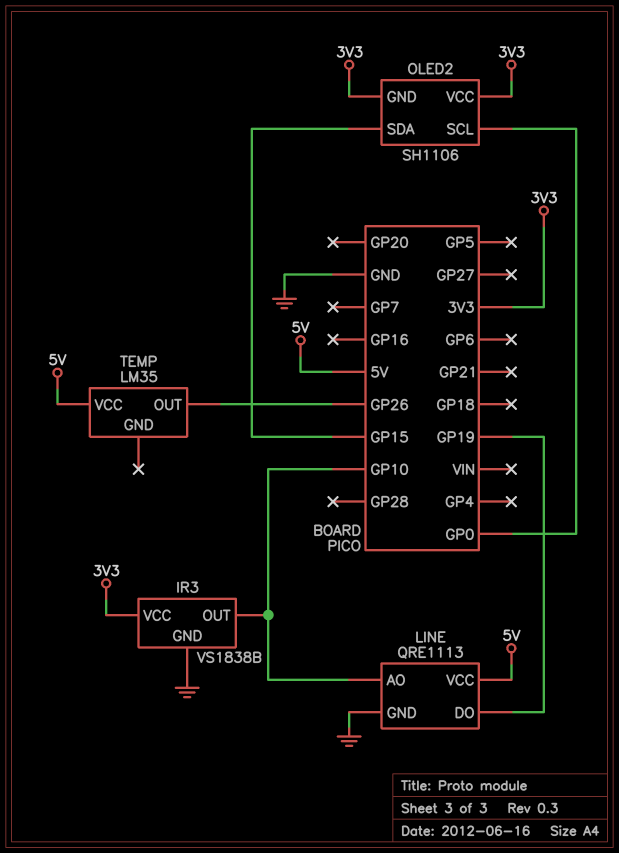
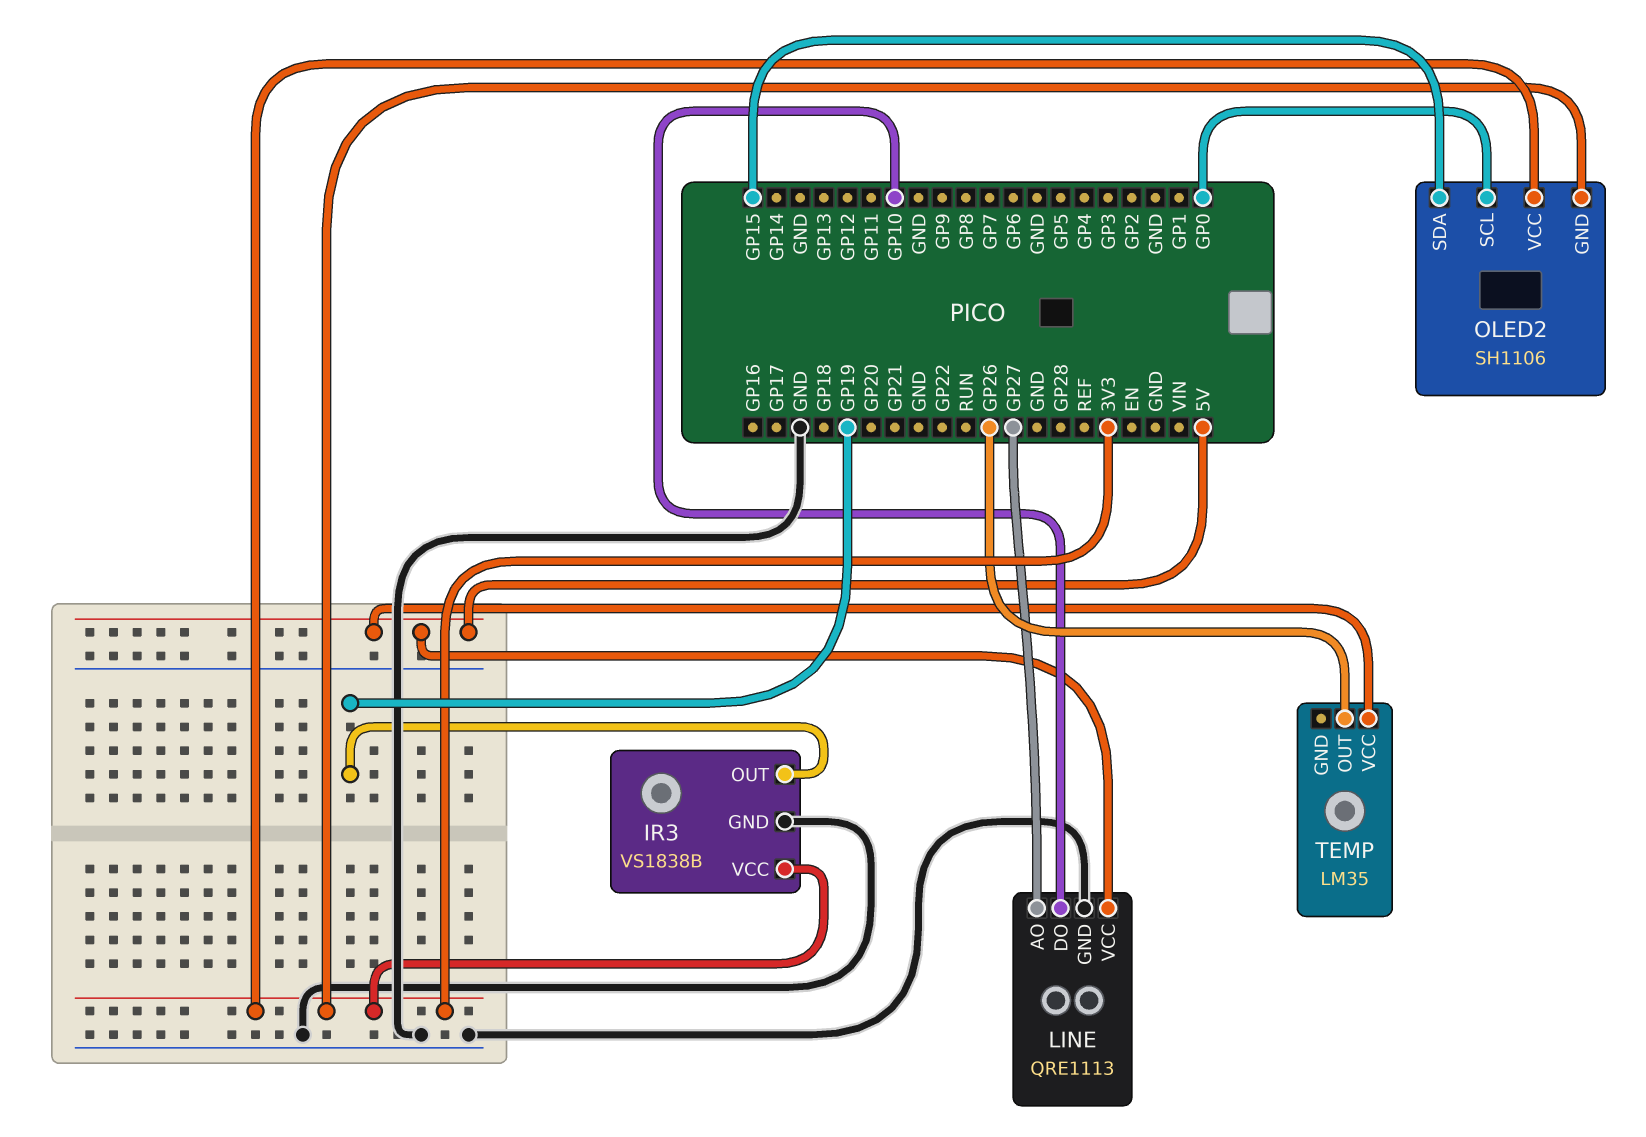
IR3 pin OUT: GP10 -> GP19
LINE pin AO: GP10 -> GP27
LINE pin DO: GP19 -> GP10

